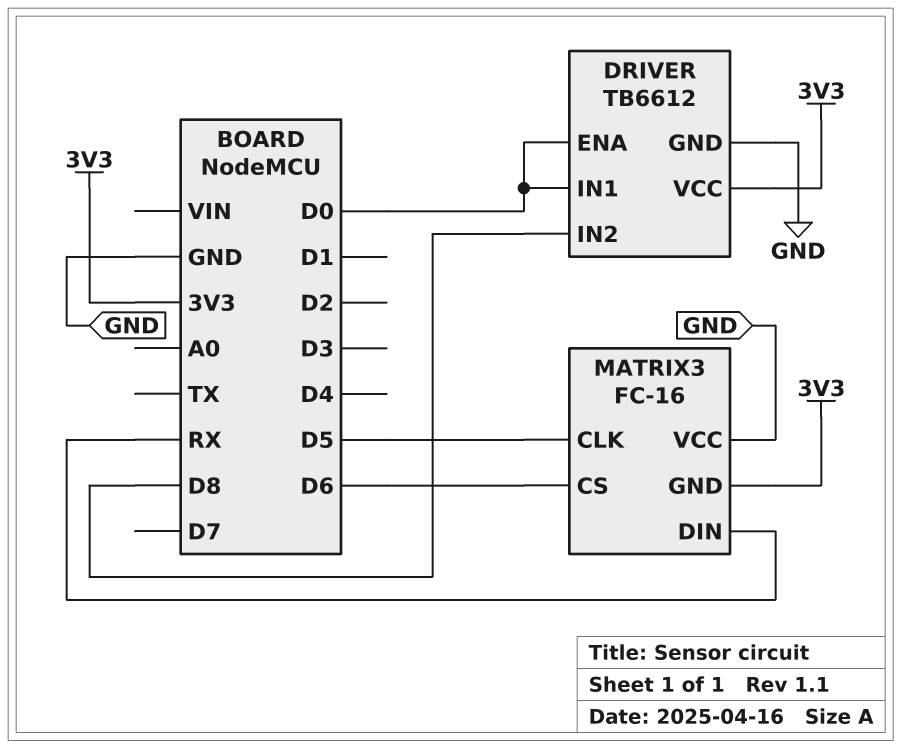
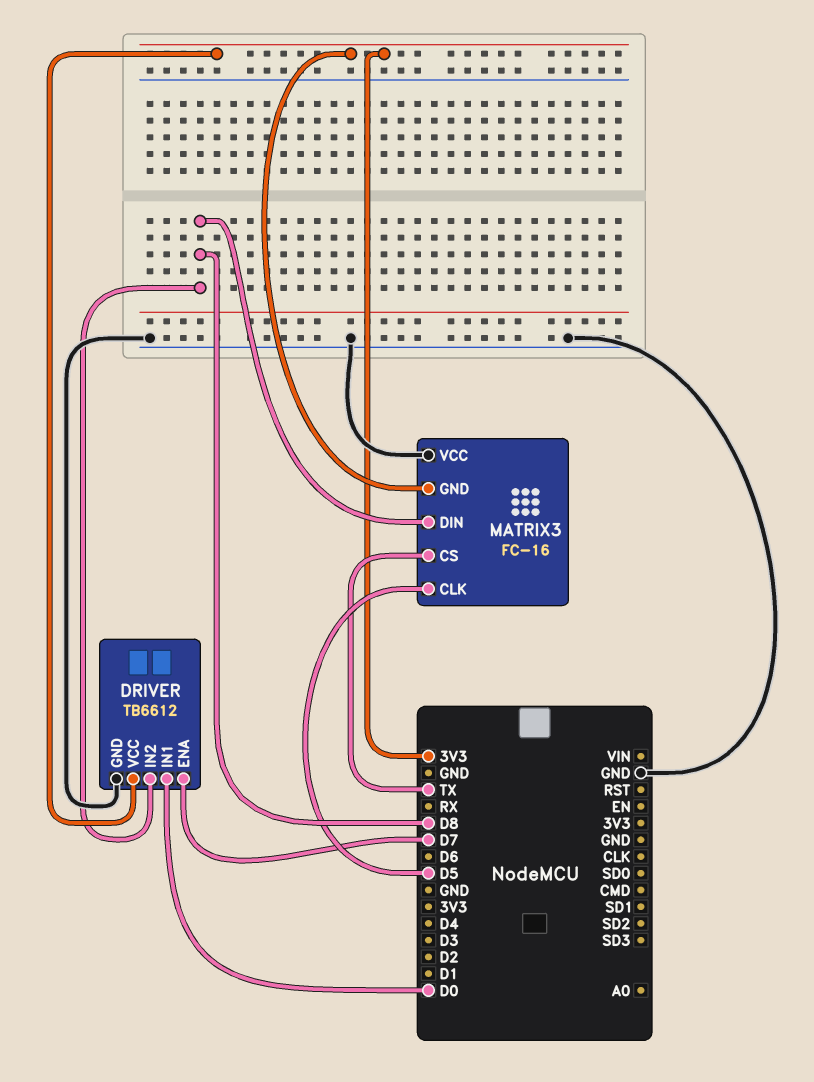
DRIVER pin ENA: D0 -> D7
MATRIX3 pin CS: D6 -> TX
MATRIX3 pin DIN: RX -> D8

